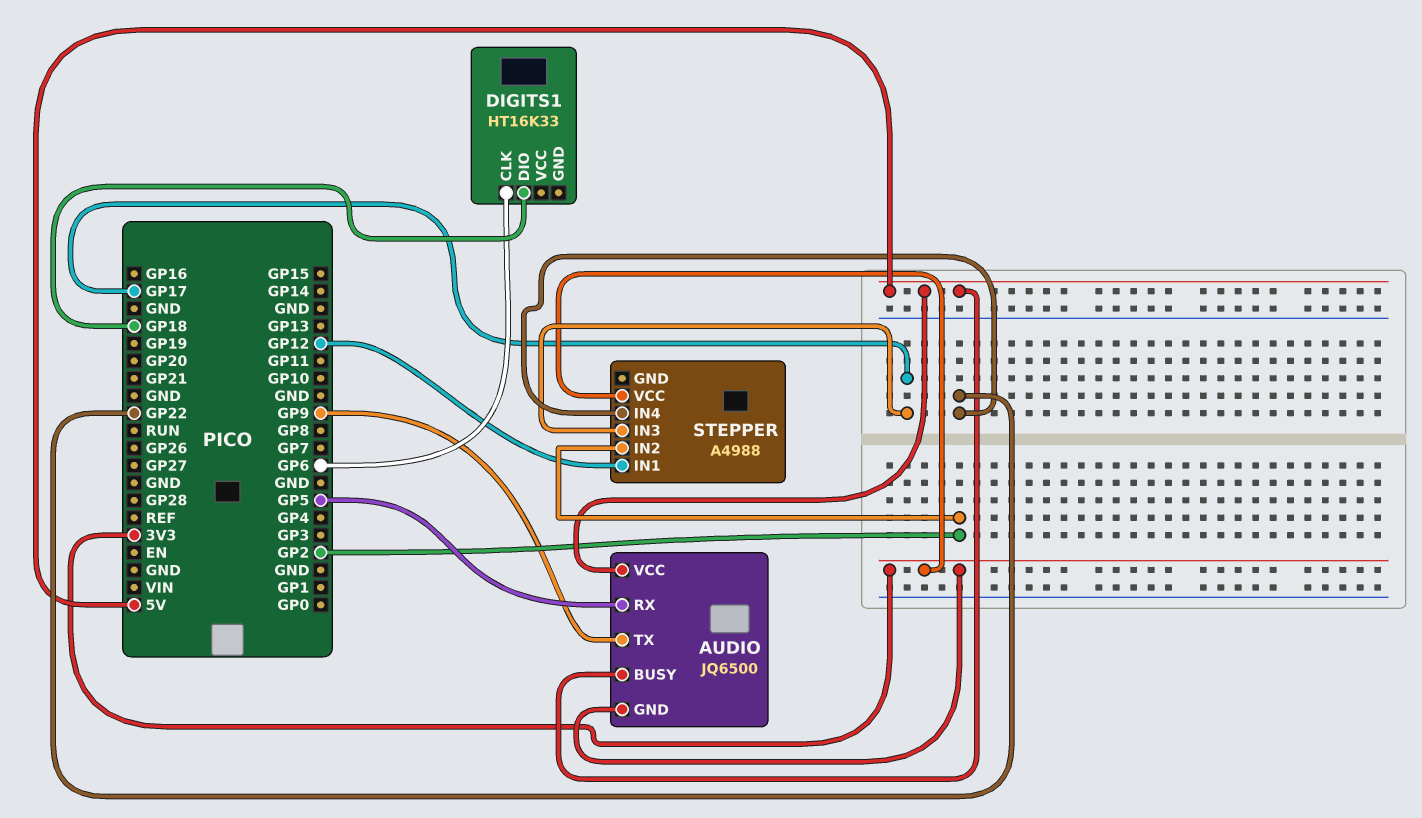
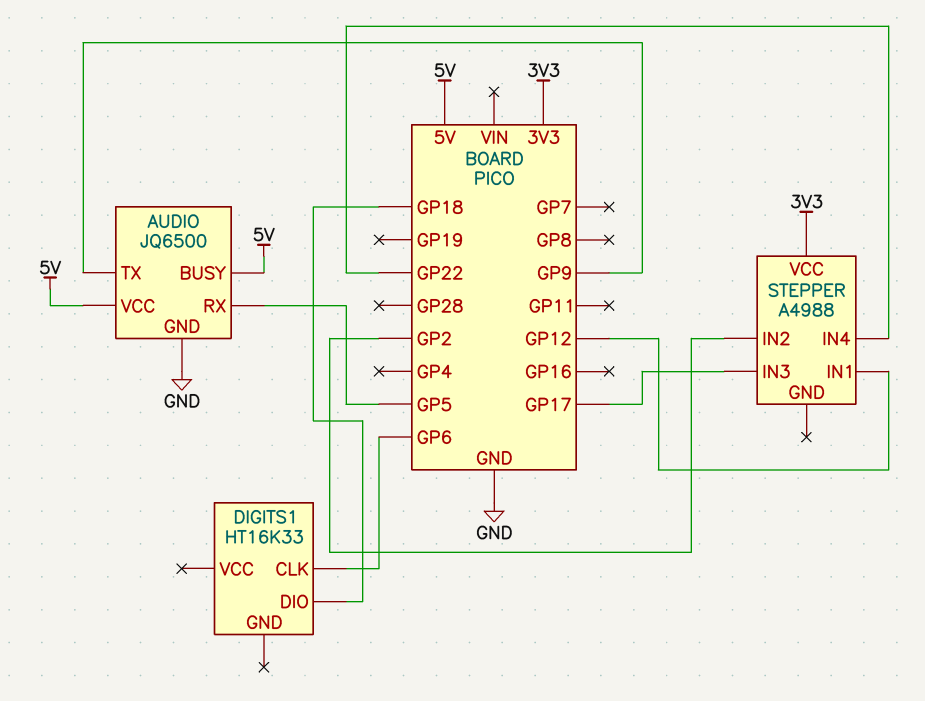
AUDIO pin GND: 3V3 -> GND

